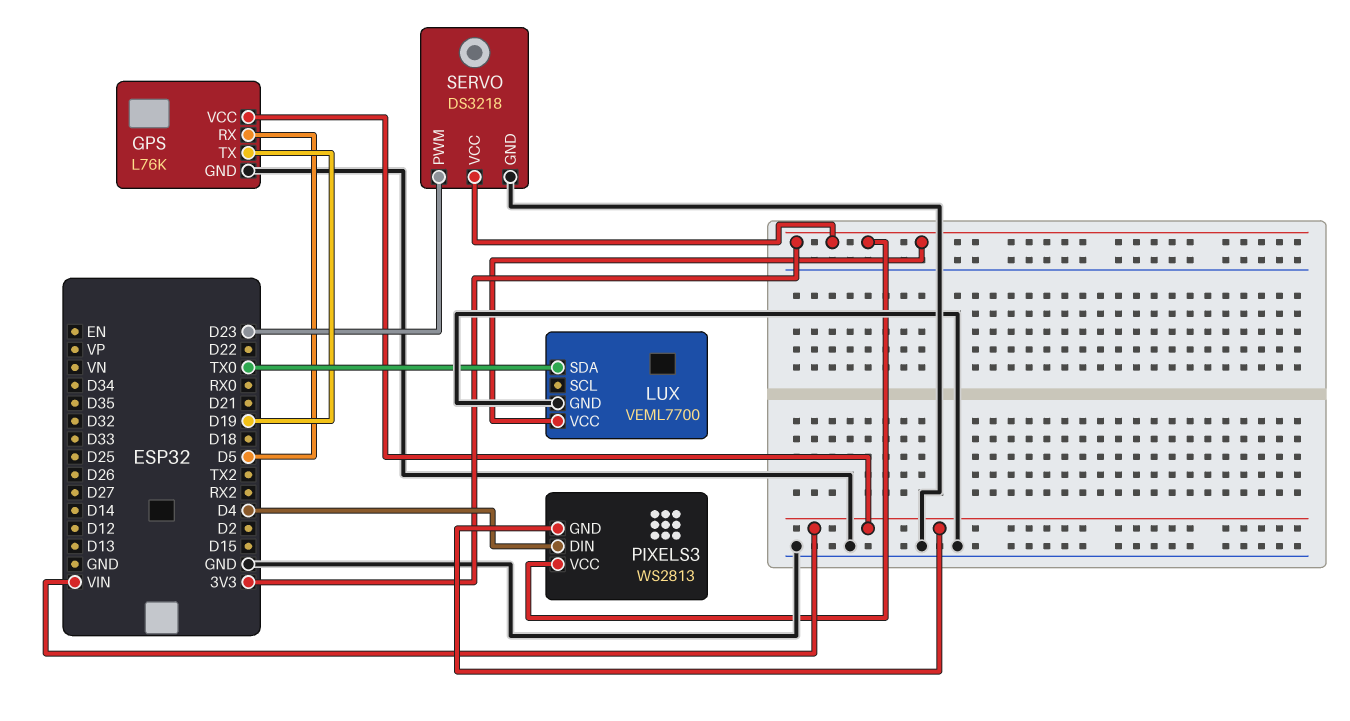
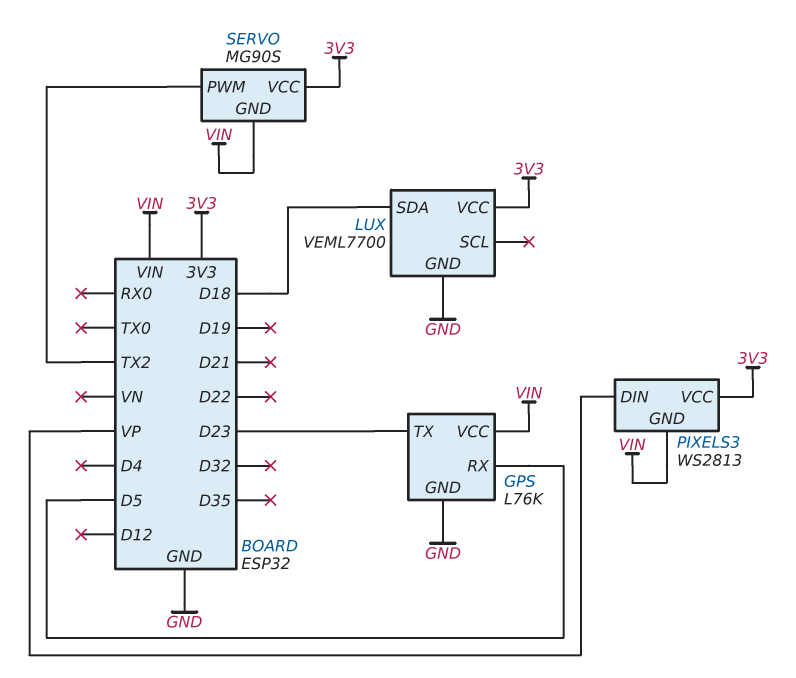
GPS pin TX: D19 -> D23
LUX pin SDA: TX0 -> D18
PIXELS3 pin DIN: D4 -> VP
SERVO: DS3218 -> MG90S
SERVO pin GND: GND -> VIN
SERVO pin PWM: D23 -> TX2

